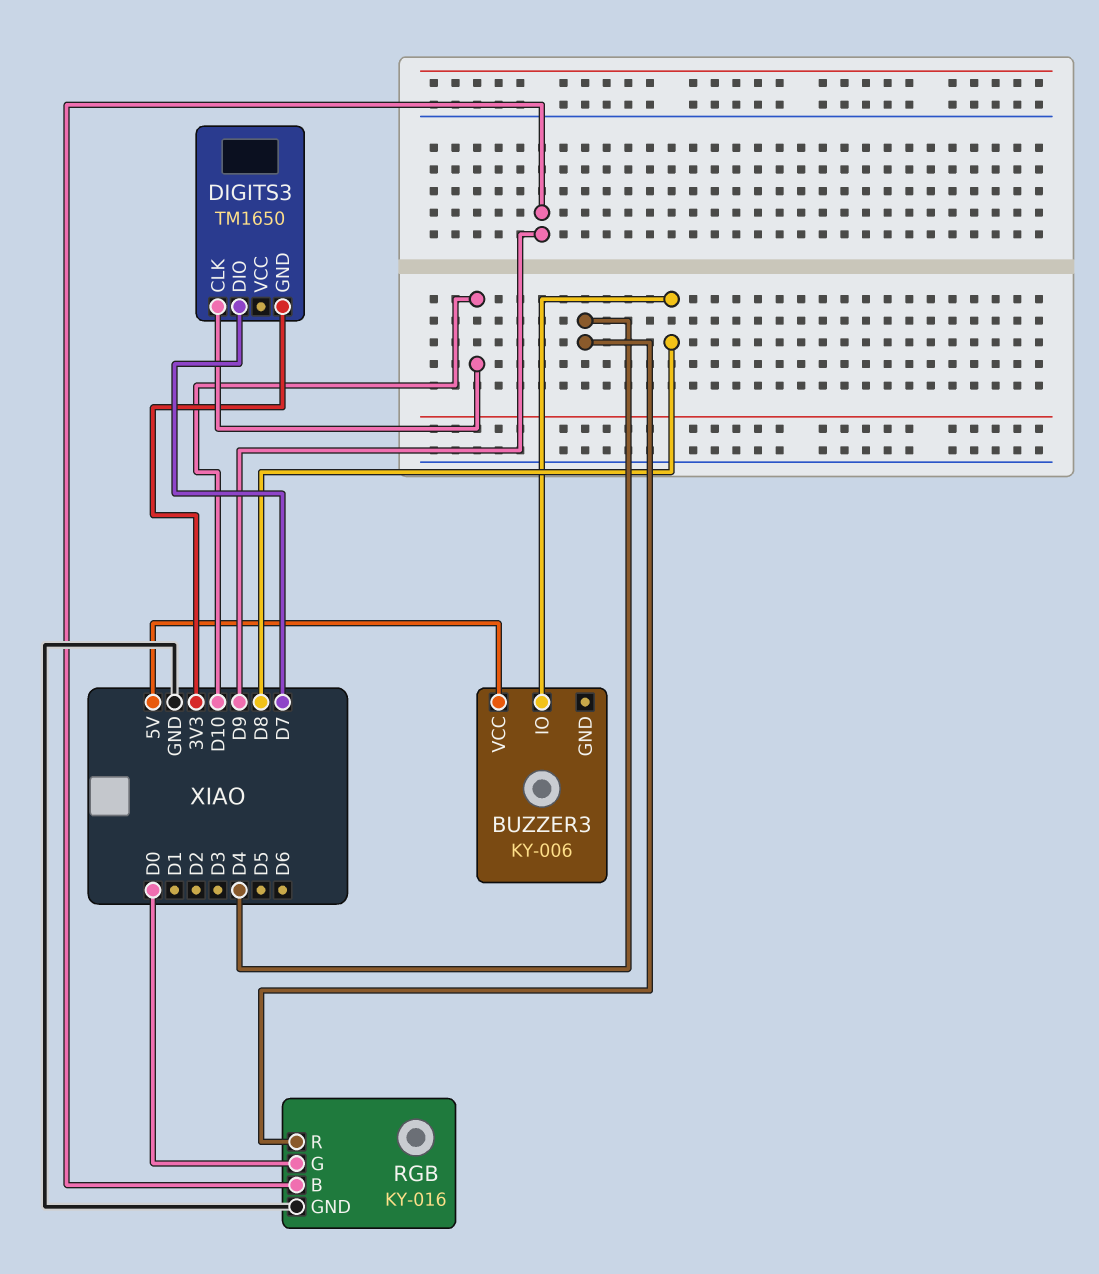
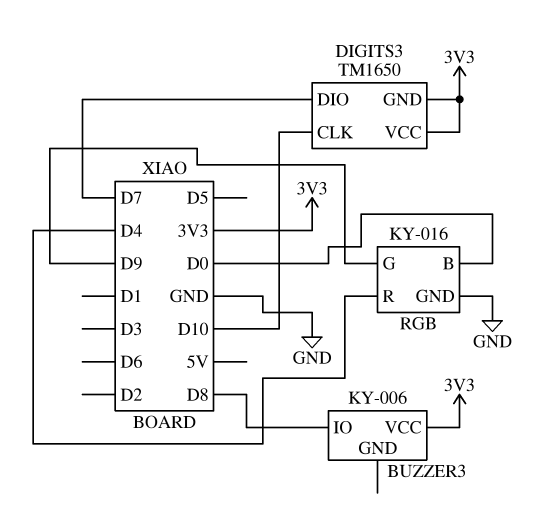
BUZZER3 pin VCC: 5V -> 3V3
DIGITS3 pin VCC: none -> 3V3
RGB pin B: D9 -> D0
RGB pin G: D0 -> D9

